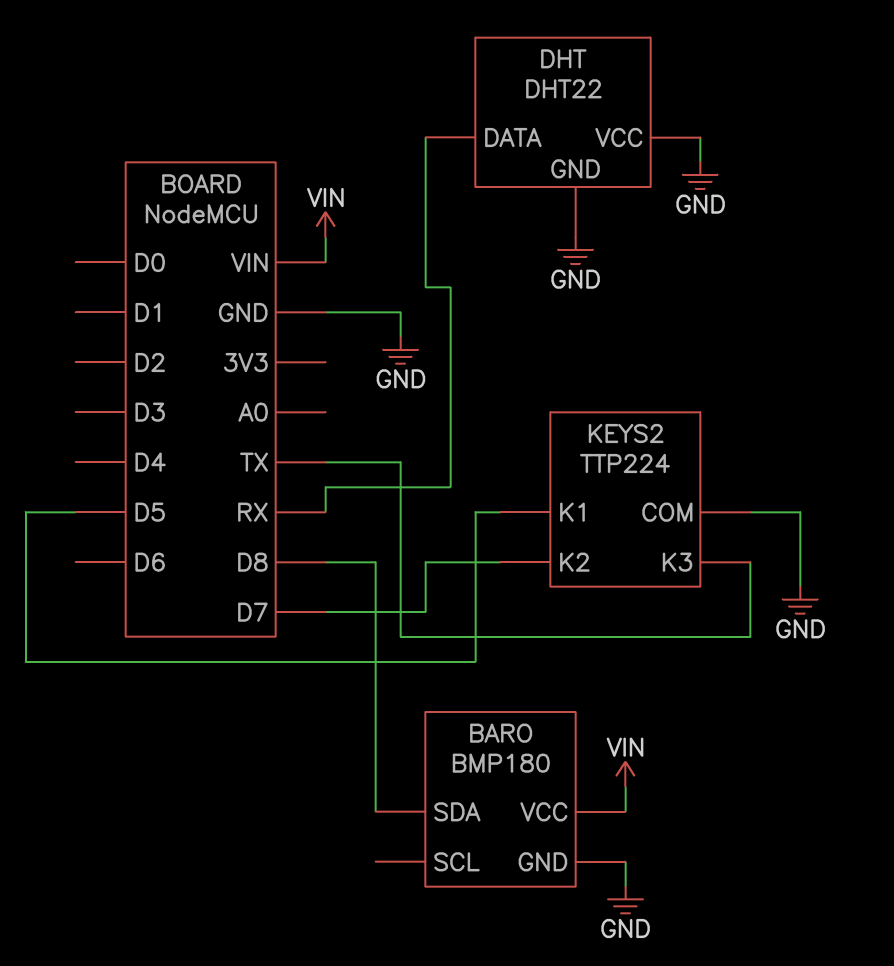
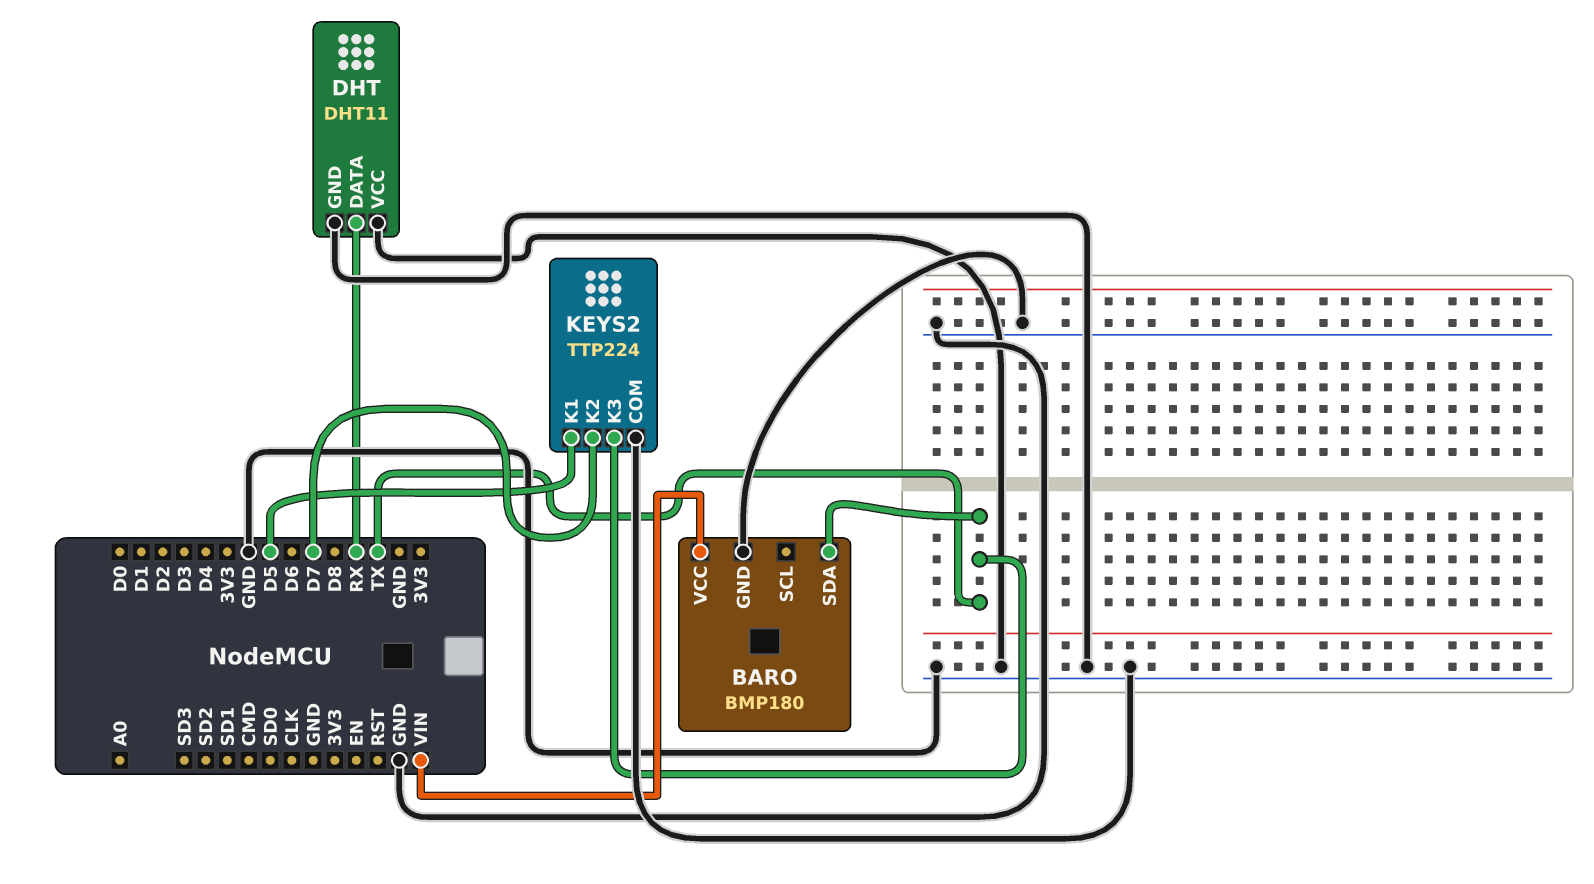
BARO pin SDA: D8 -> TX
DHT: DHT22 -> DHT11

